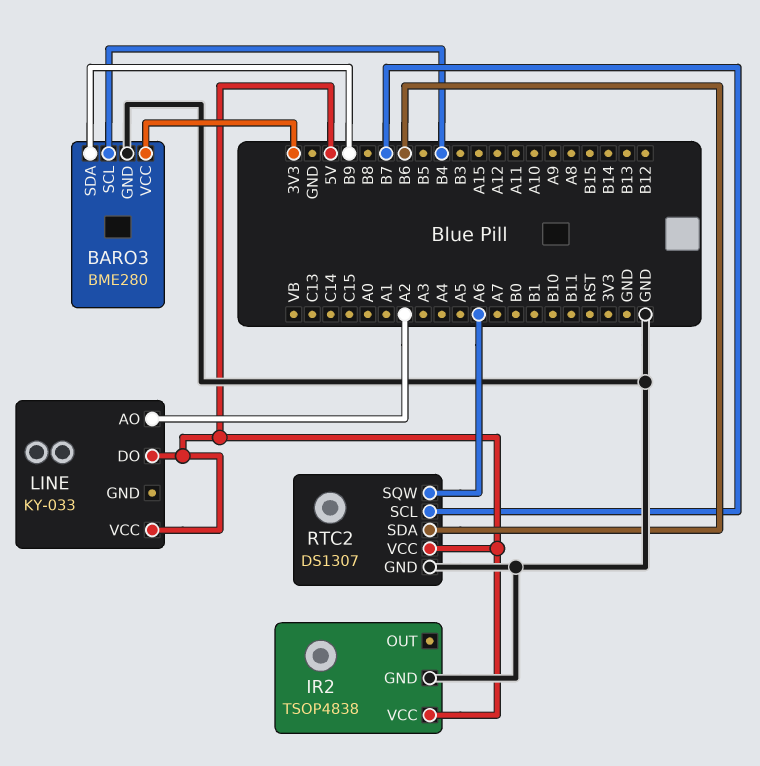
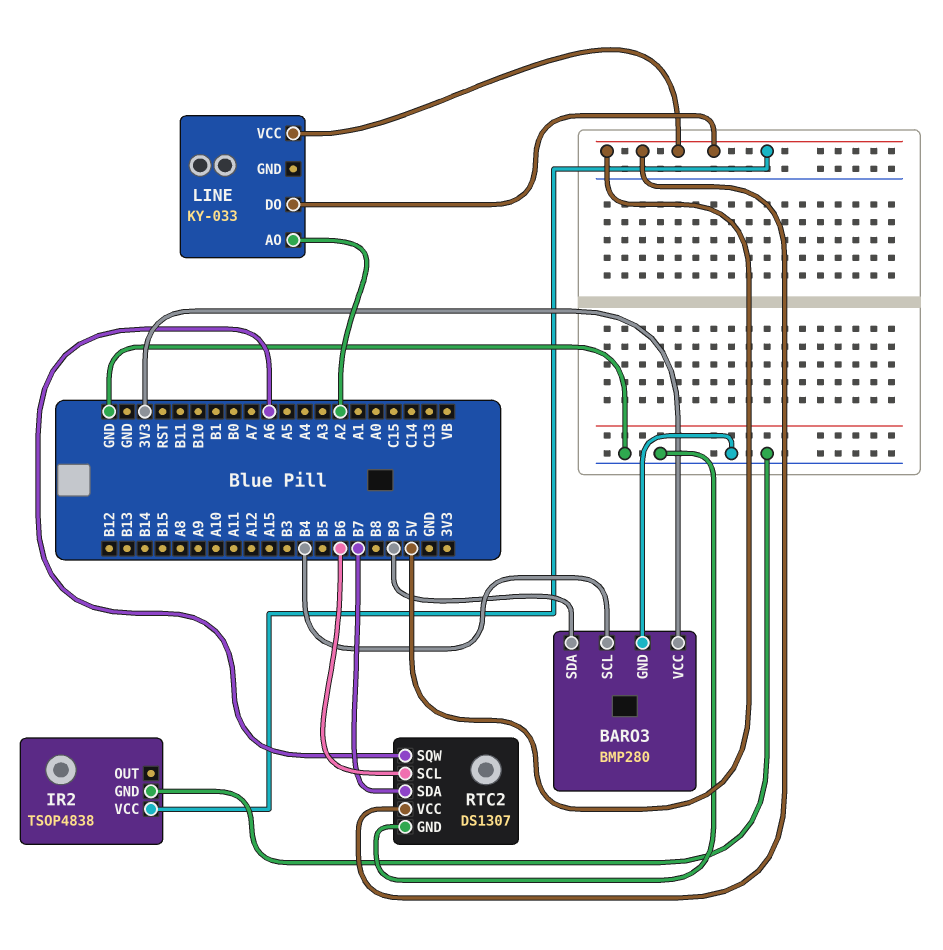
BARO3: BME280 -> BMP280
RTC2 pin SCL: B7 -> B6
RTC2 pin SDA: B6 -> B7

